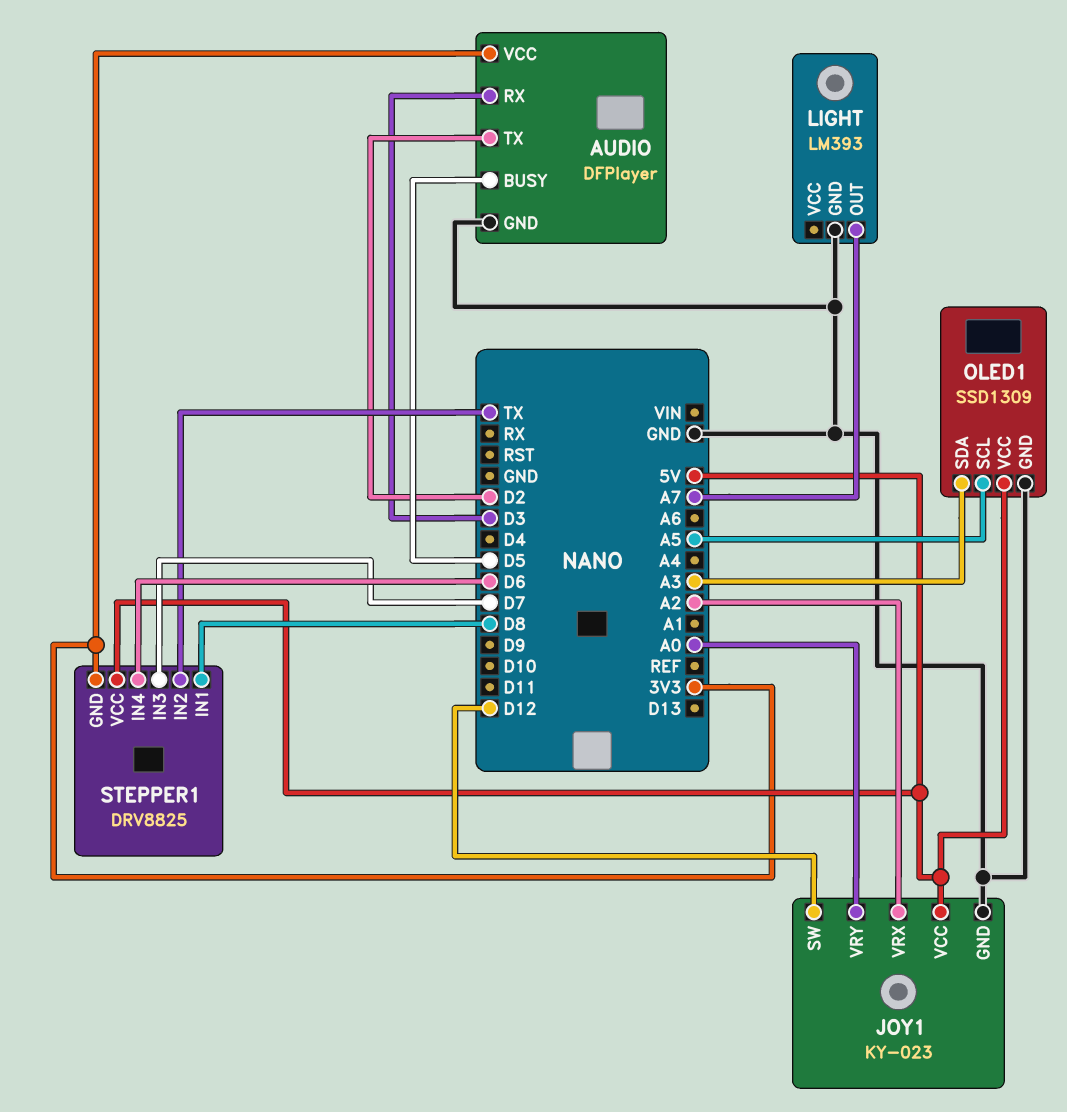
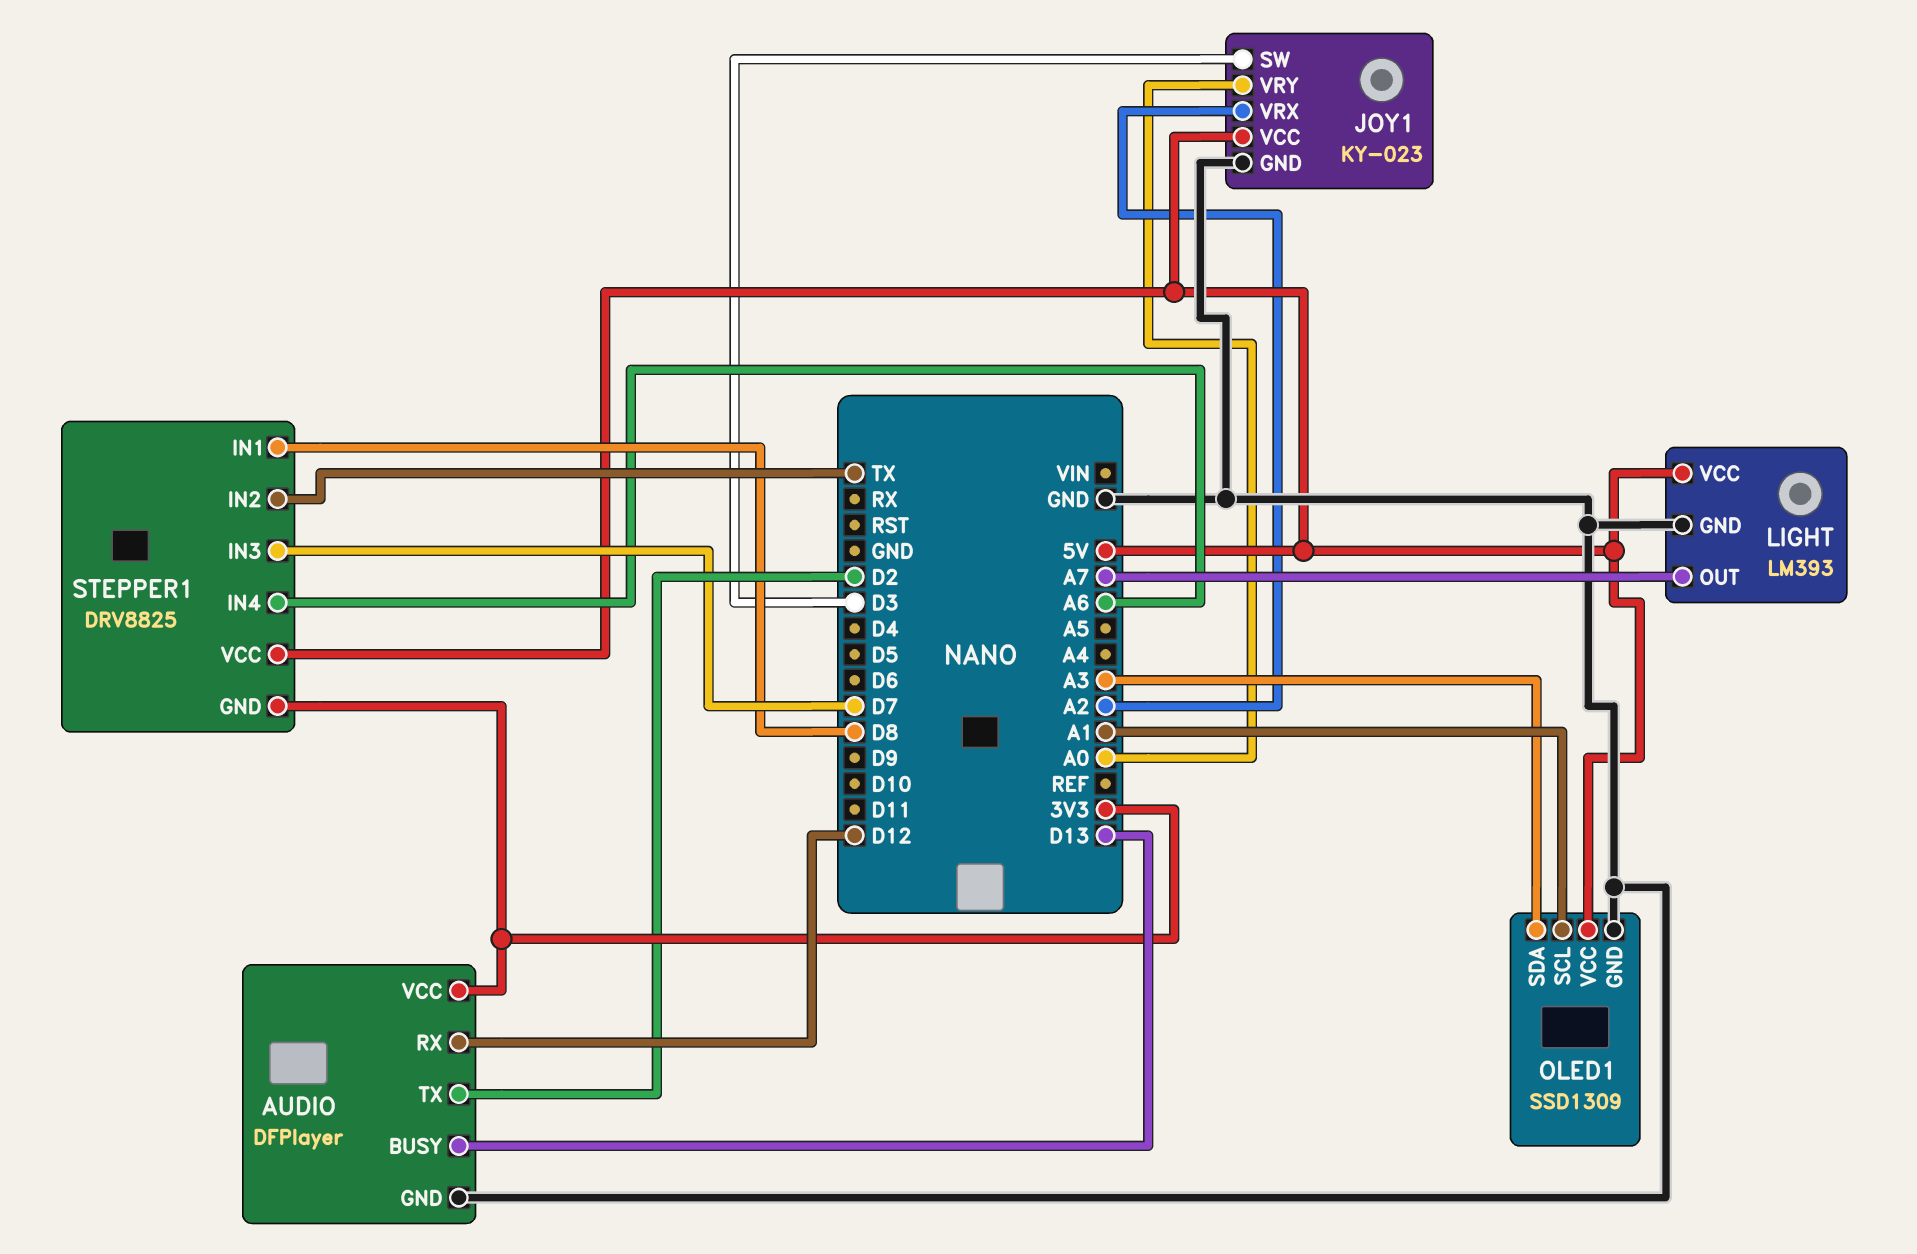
AUDIO pin BUSY: D5 -> D13
AUDIO pin RX: D3 -> D12
JOY1 pin SW: D12 -> D3
LIGHT pin VCC: none -> 5V
OLED1 pin SCL: A5 -> A1
STEPPER1 pin IN4: D6 -> A6

